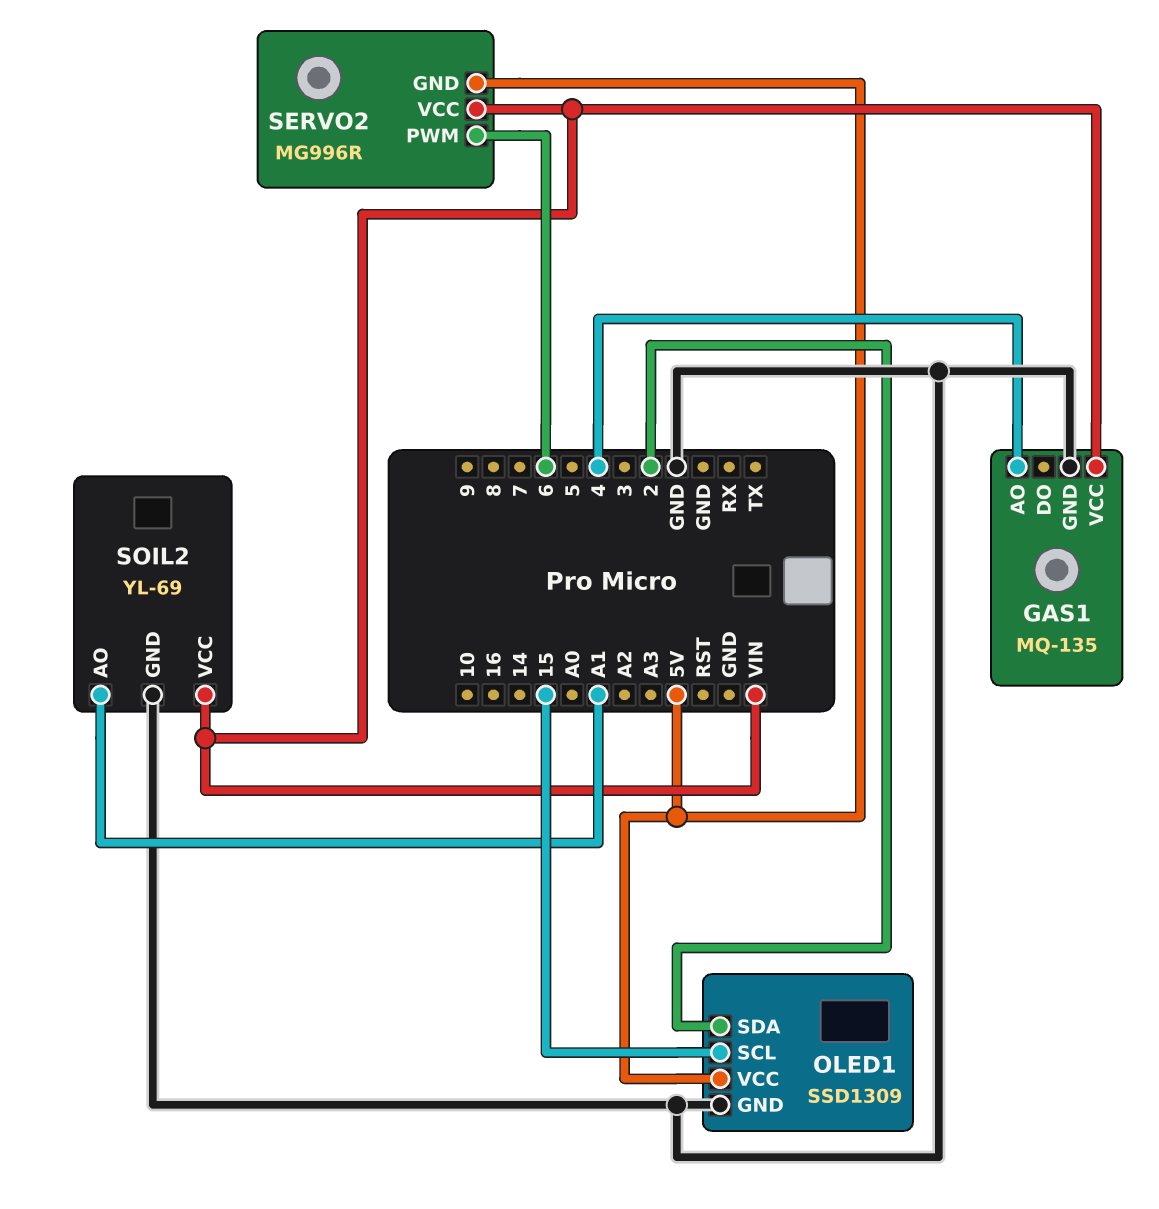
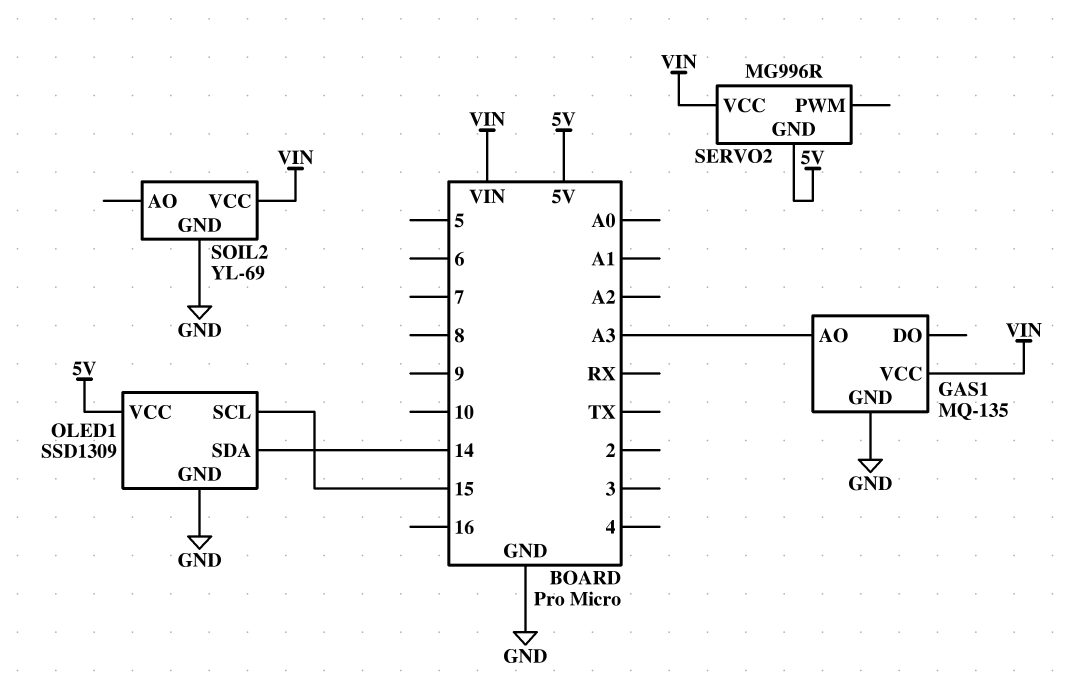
GAS1 pin AO: 4 -> A3
OLED1 pin SDA: 2 -> 14
SERVO2 pin PWM: 6 -> none
SOIL2 pin AO: A1 -> none

